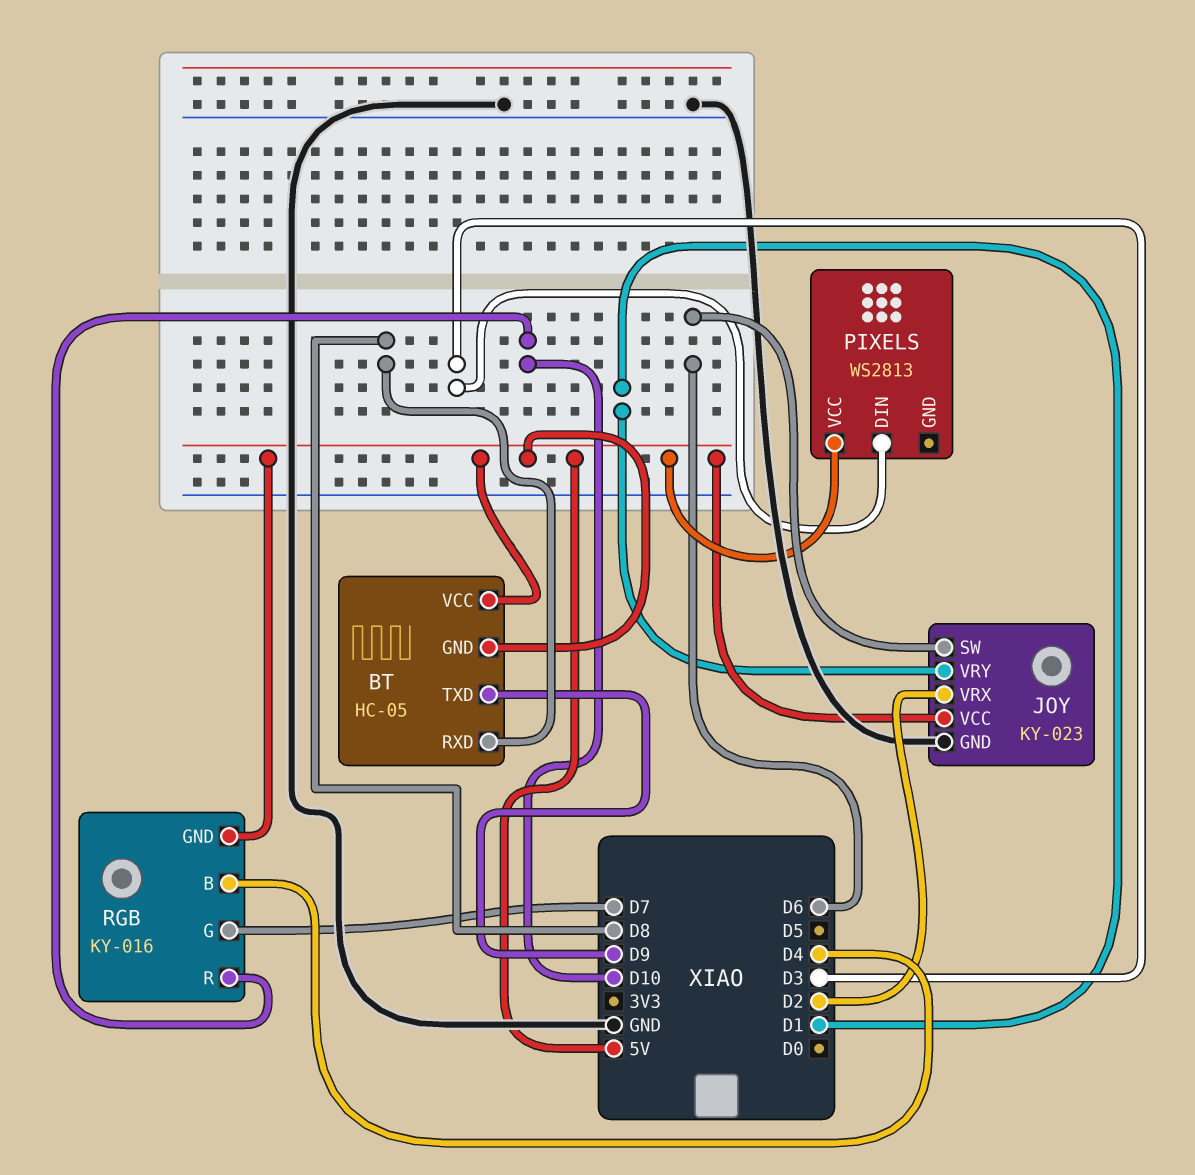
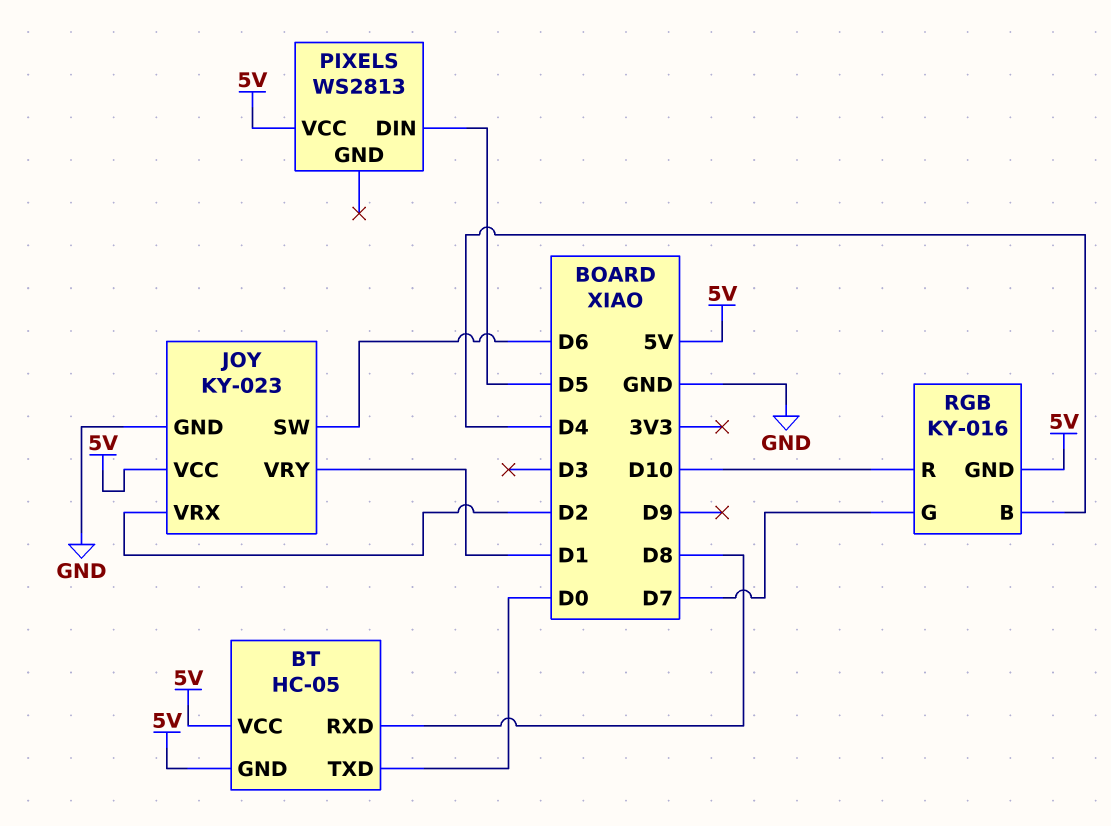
BT pin TXD: D9 -> D0
PIXELS pin DIN: D3 -> D5

